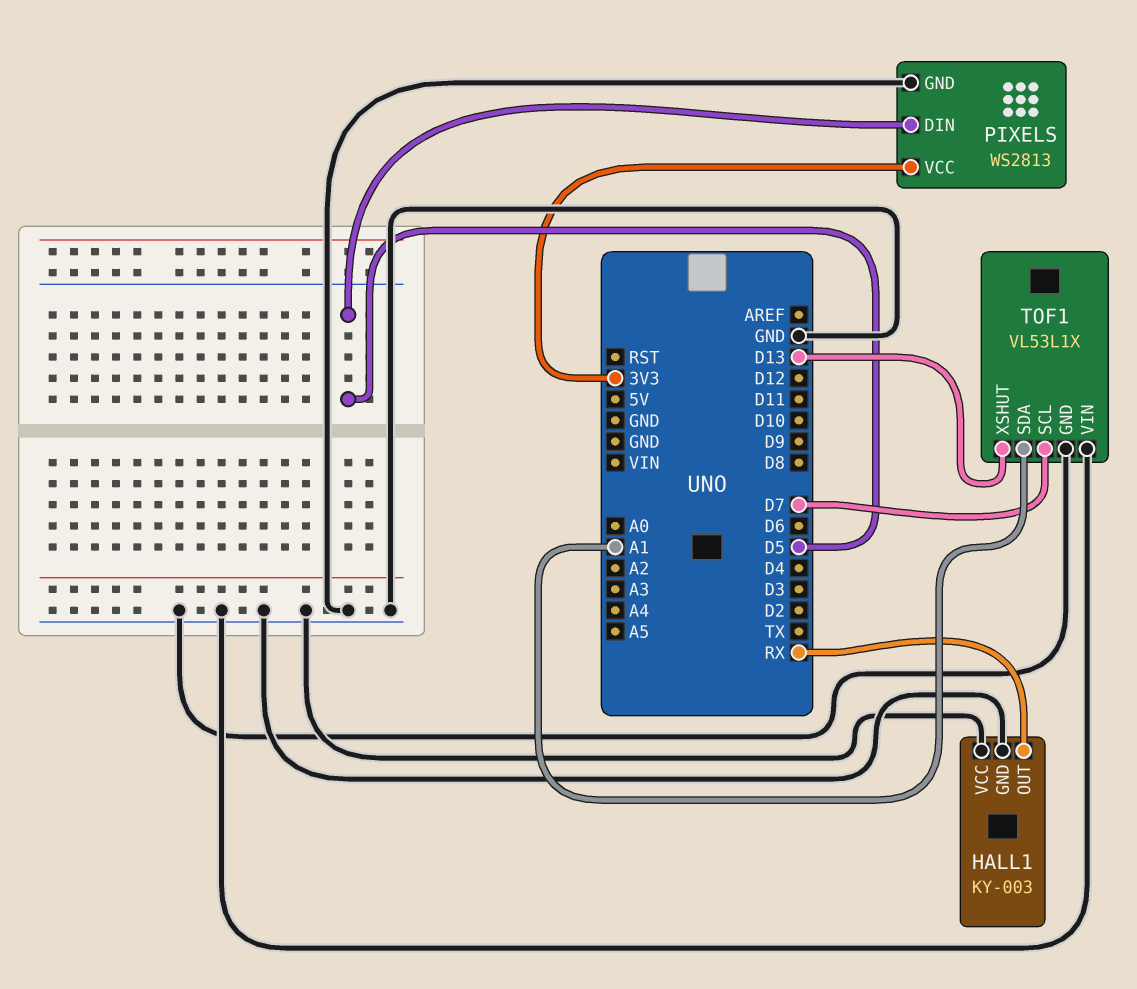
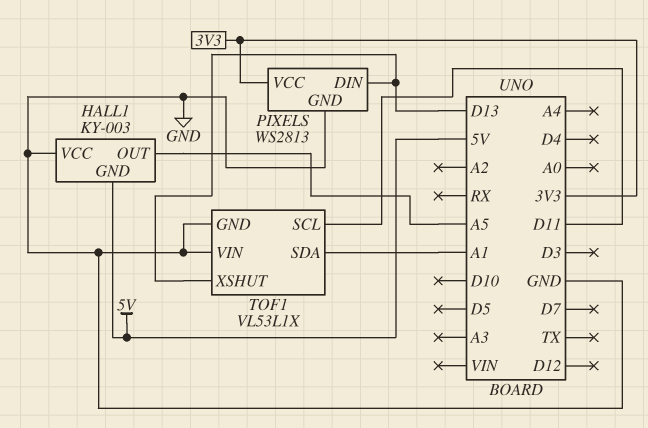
HALL1 pin GND: GND -> 5V
HALL1 pin OUT: RX -> A5
PIXELS pin DIN: D5 -> D13
TOF1 pin SCL: D7 -> D11

